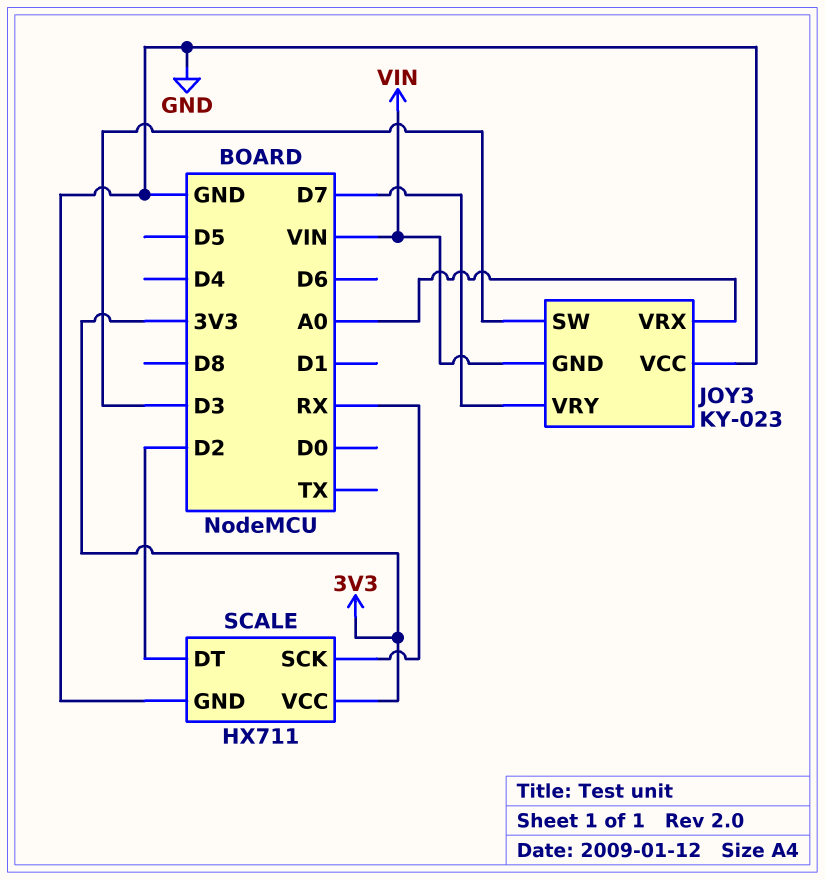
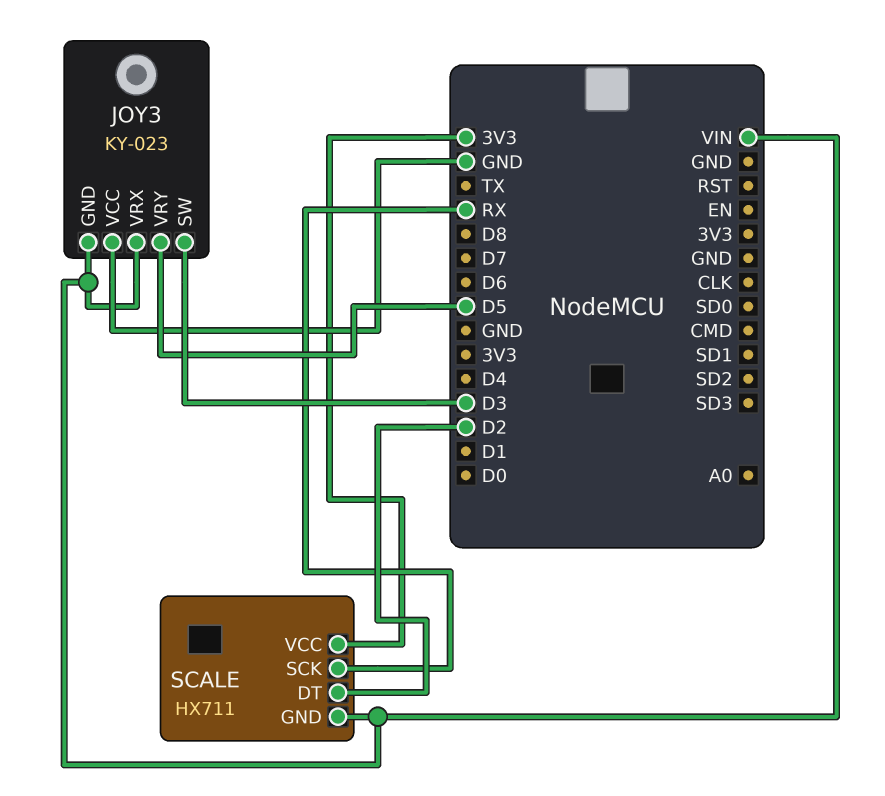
JOY3 pin VRX: A0 -> VIN
JOY3 pin VRY: D7 -> D5
SCALE pin GND: GND -> VIN

